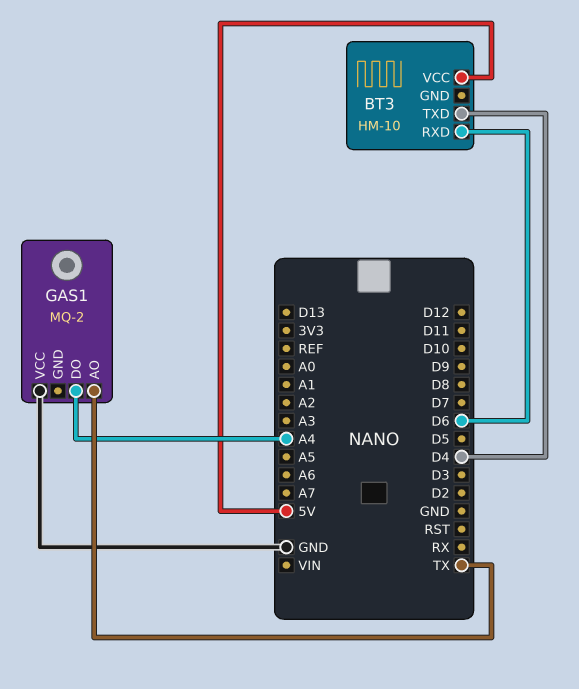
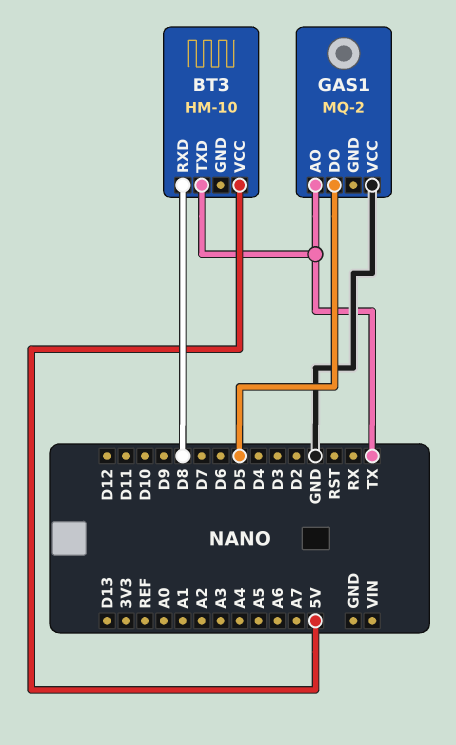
BT3 pin RXD: D6 -> D8
BT3 pin TXD: D4 -> TX
GAS1 pin DO: A4 -> D5

